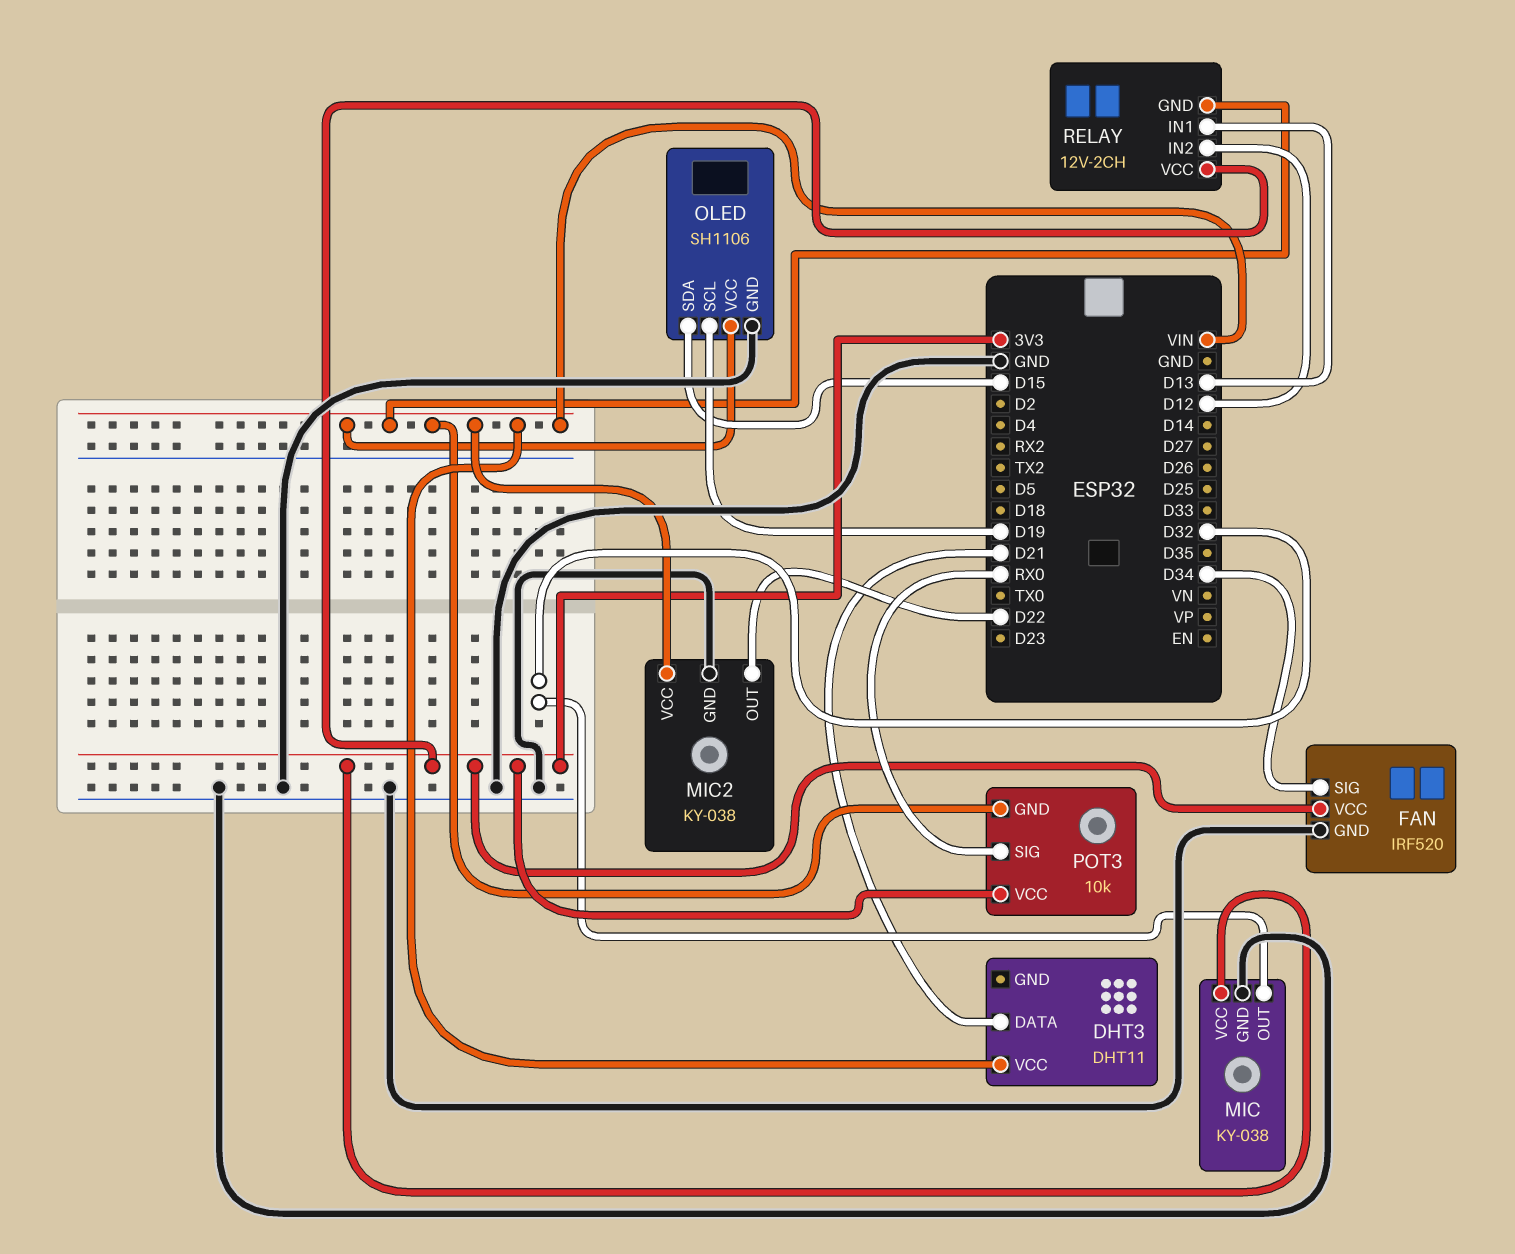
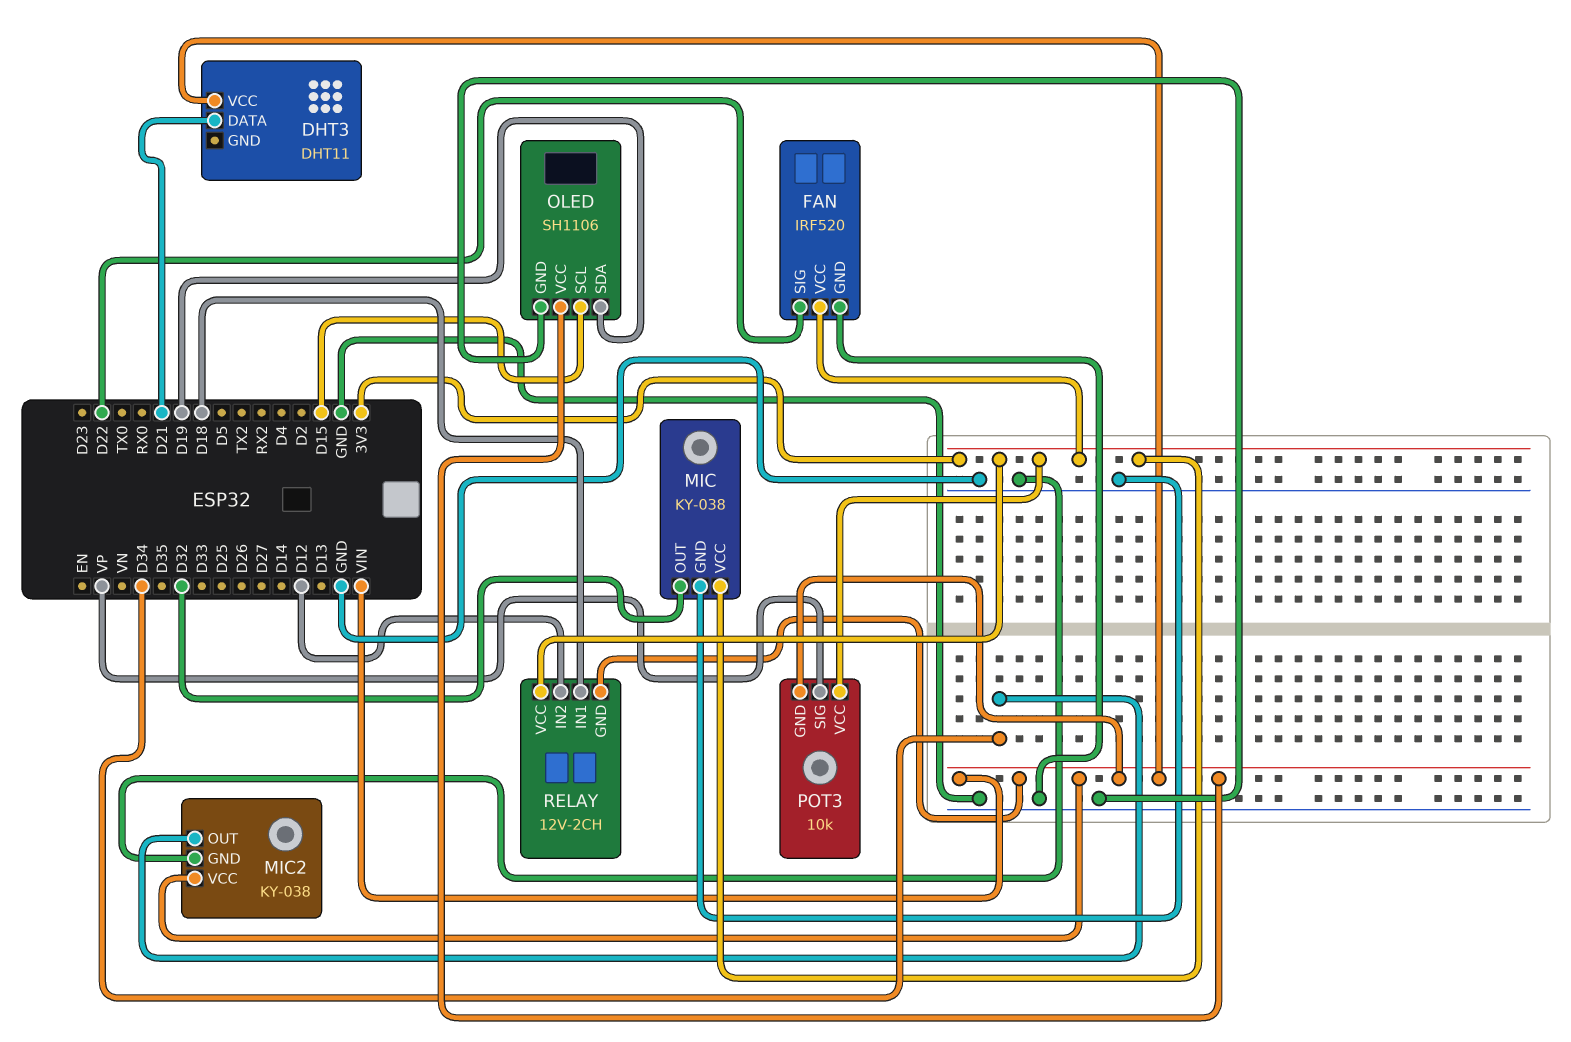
FAN pin SIG: D34 -> D22
MIC2 pin OUT: D22 -> D34
OLED pin SCL: D19 -> D15
OLED pin SDA: D15 -> D19
POT3 pin SIG: RX0 -> VP
RELAY pin IN1: D13 -> D18

